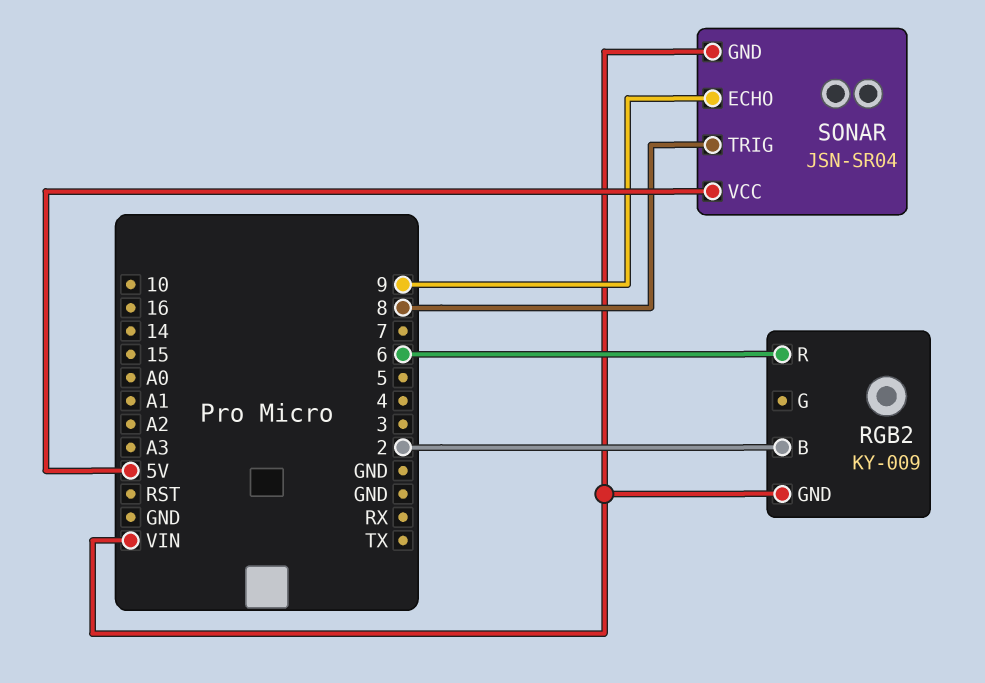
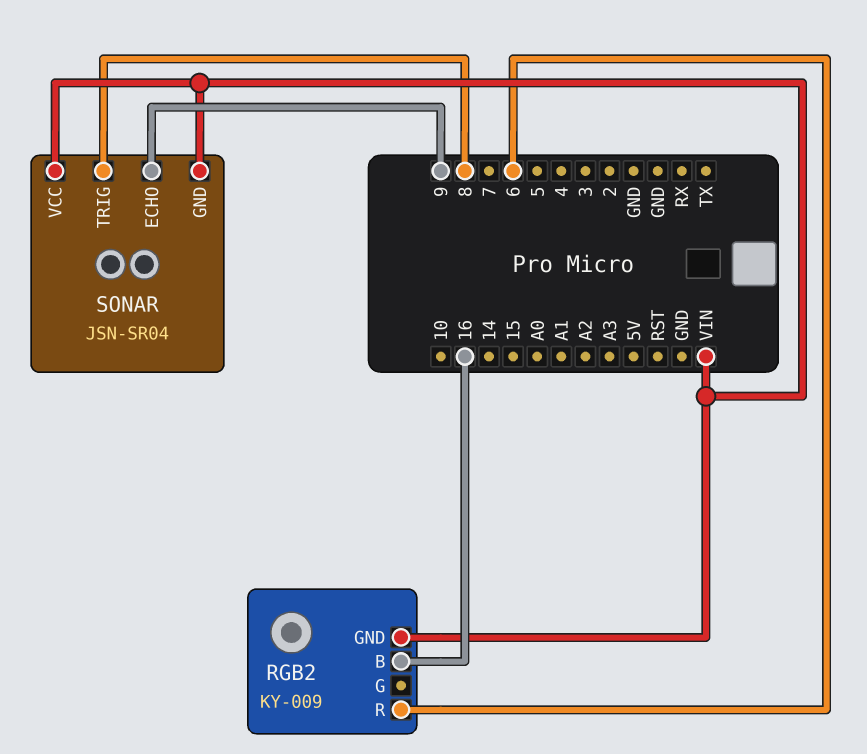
RGB2 pin B: 2 -> 16
SONAR pin VCC: 5V -> VIN

